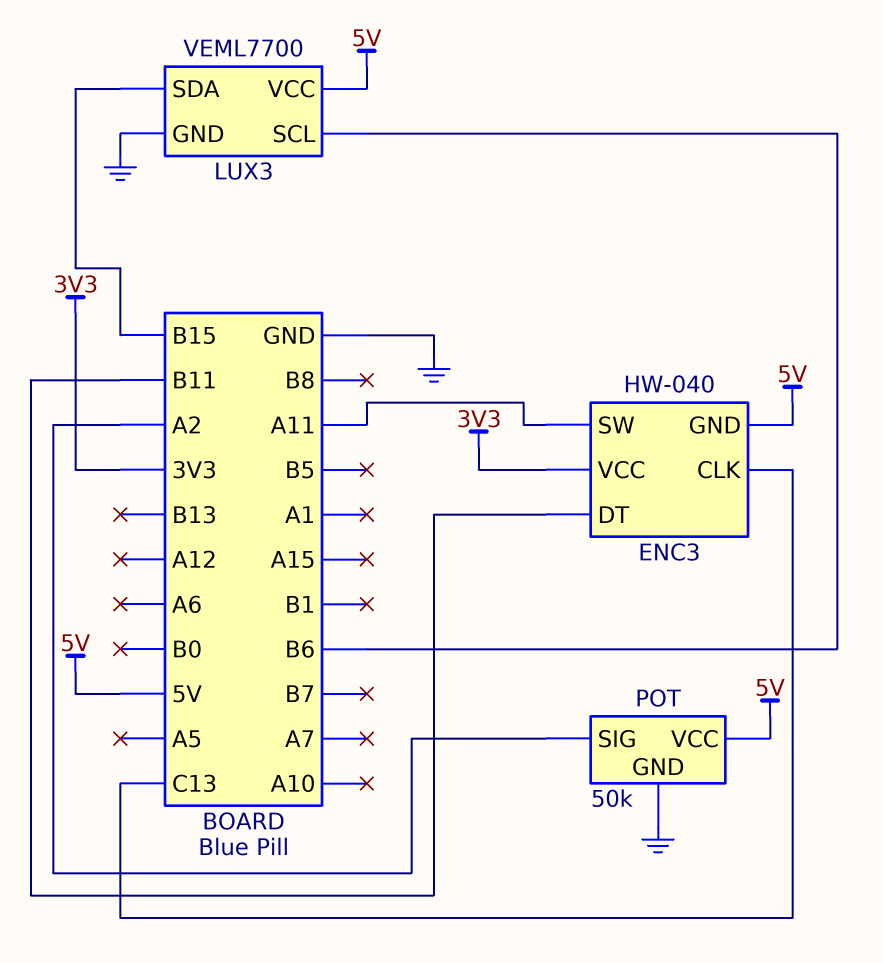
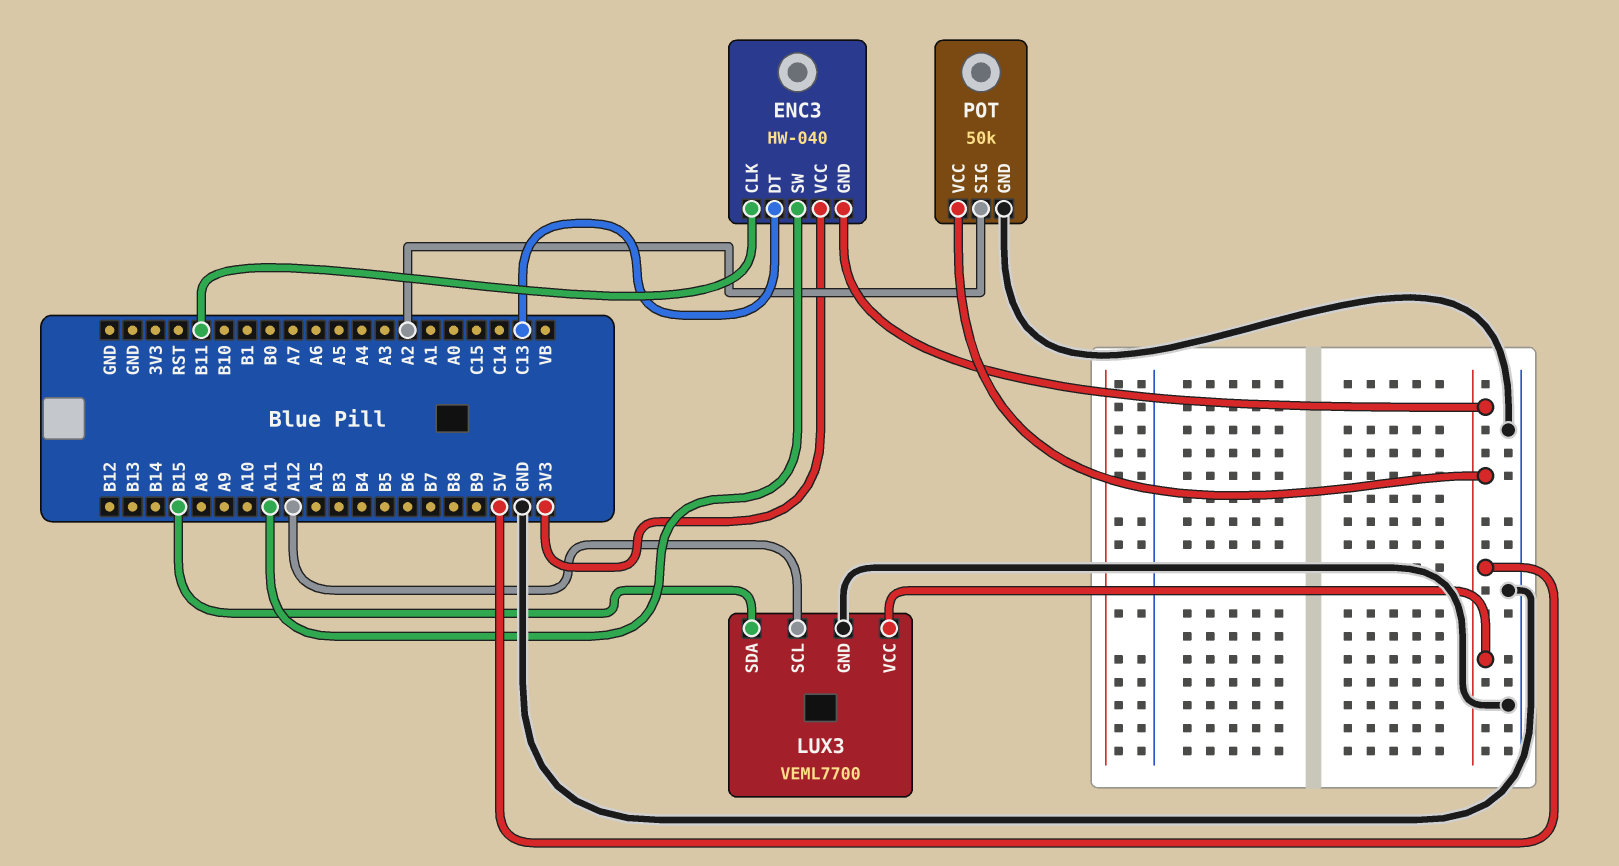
ENC3 pin CLK: C13 -> B11
ENC3 pin DT: B11 -> C13
LUX3 pin SCL: B6 -> A12

